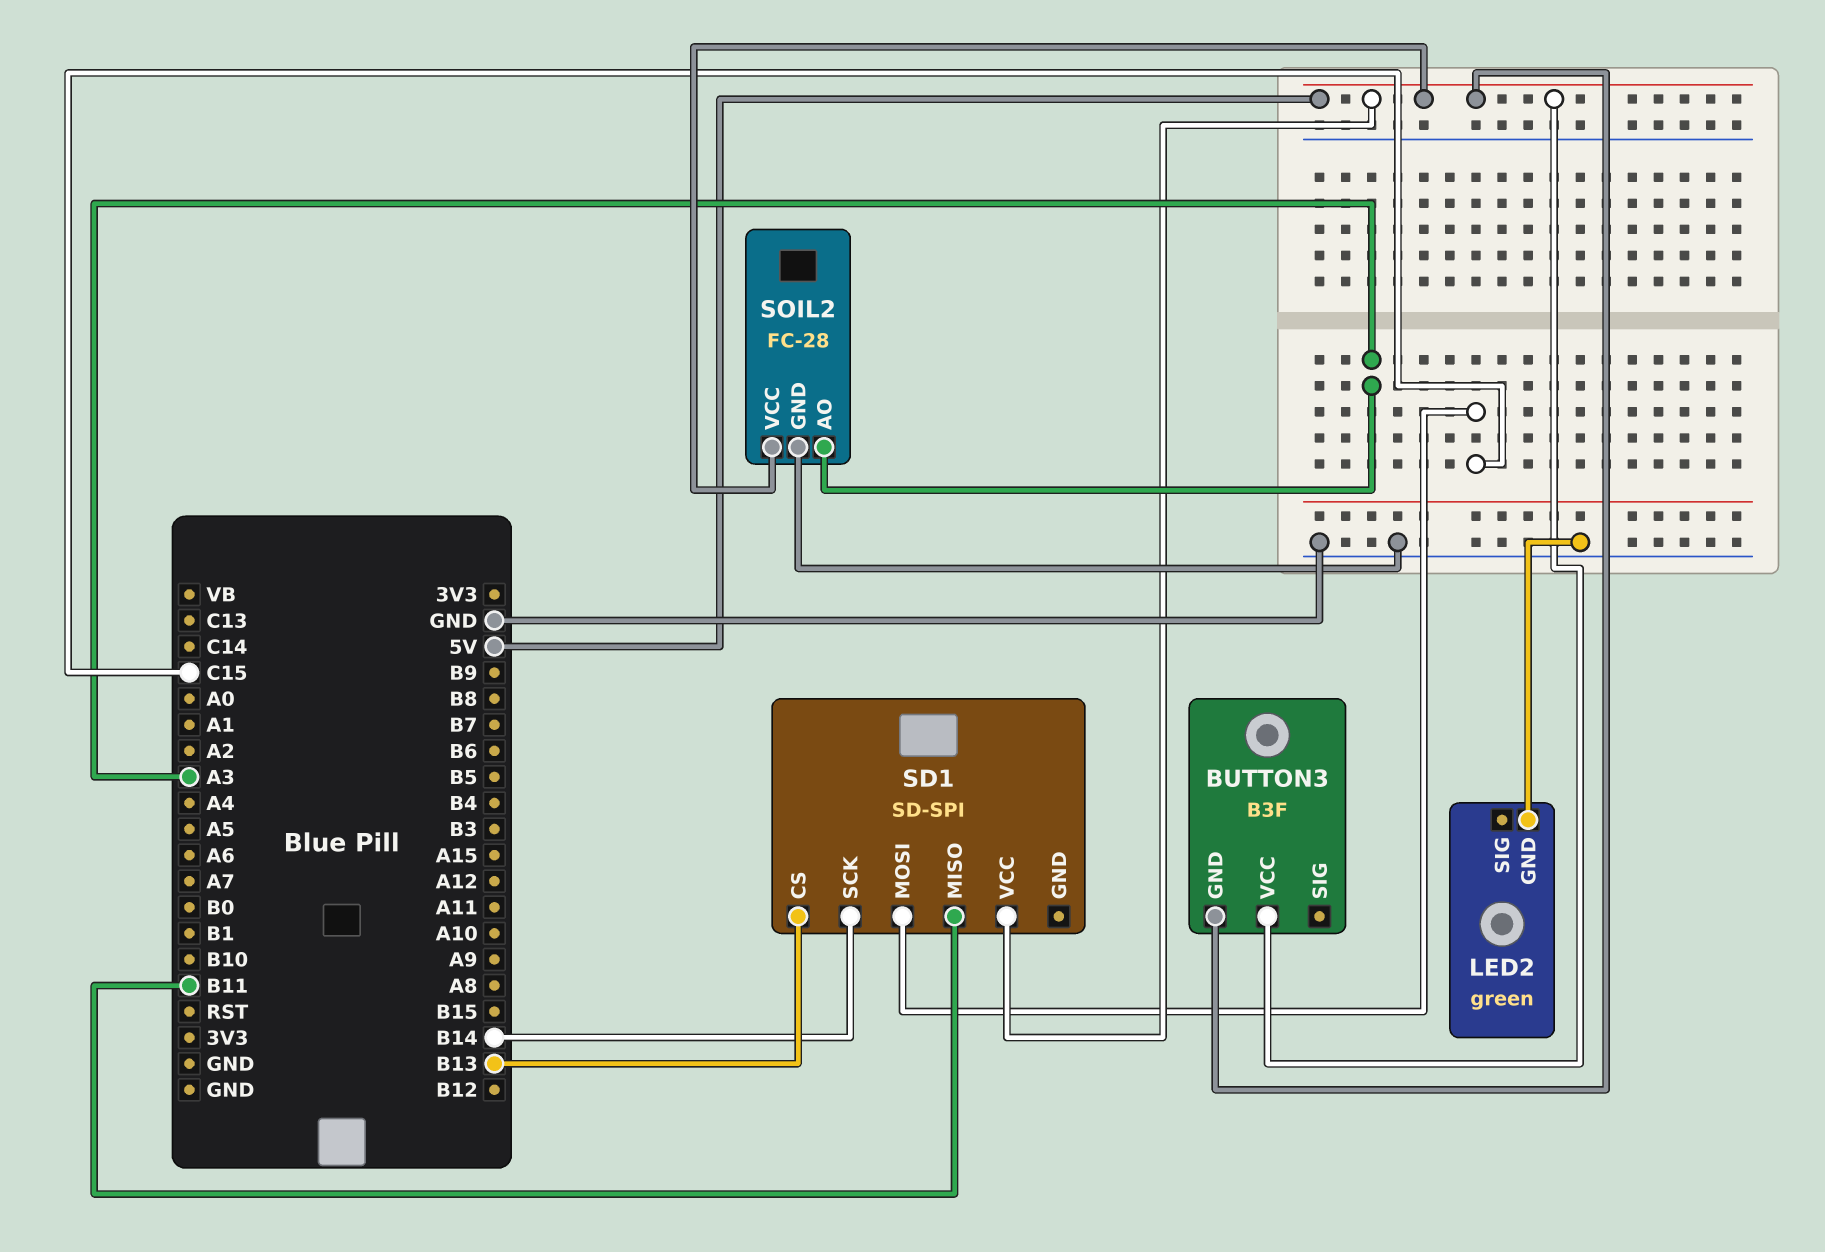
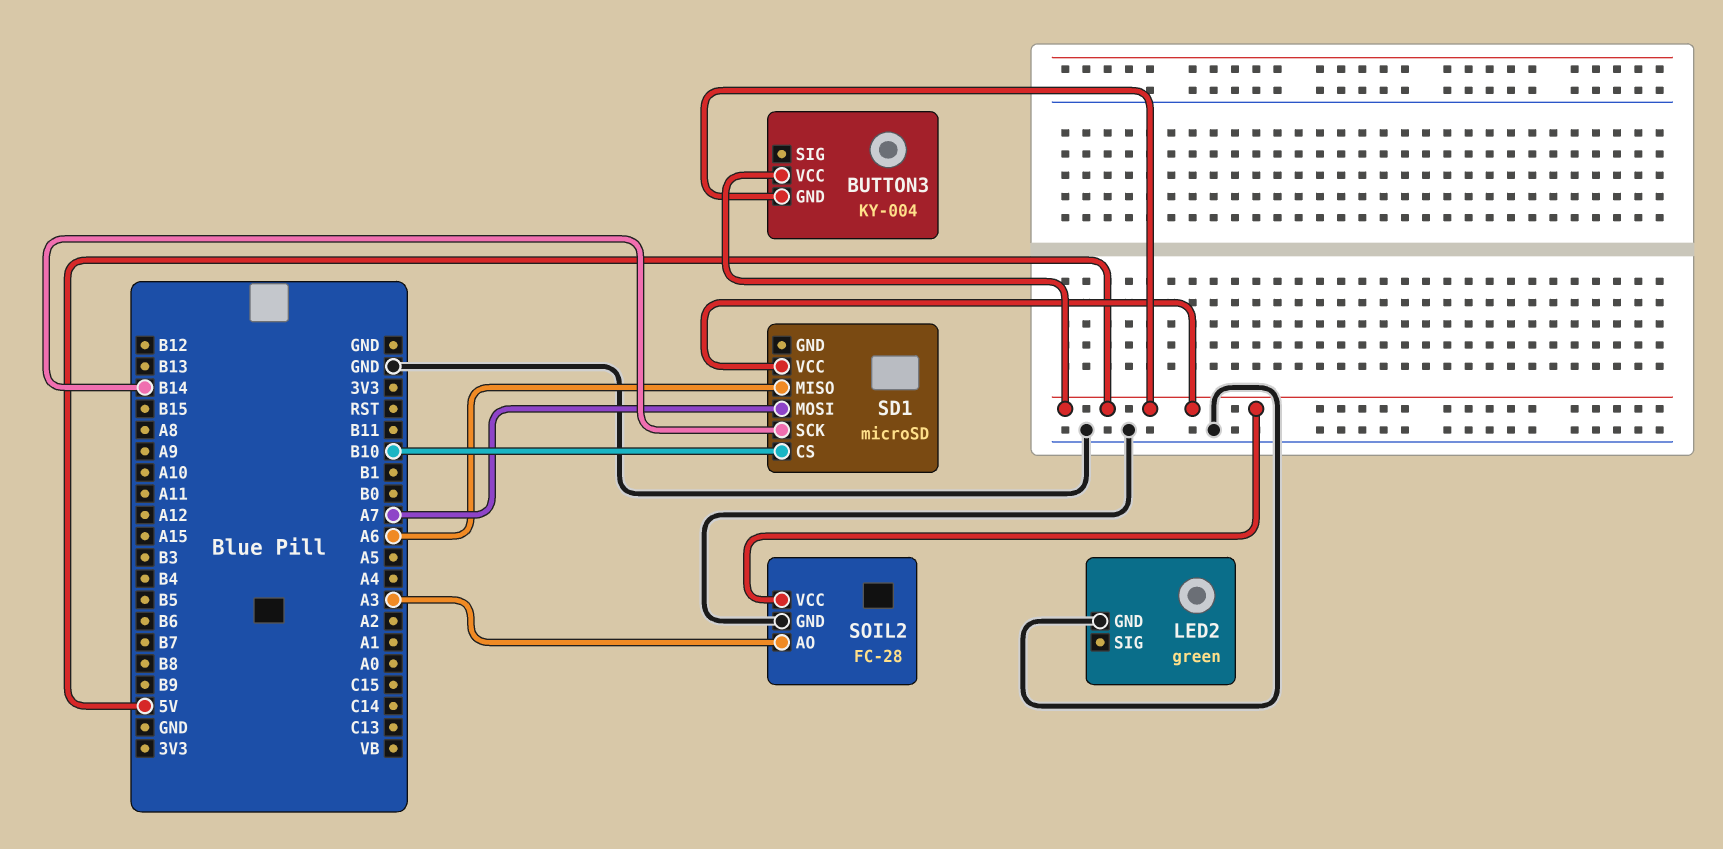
BUTTON3: B3F -> KY-004
SD1: SD-SPI -> microSD
SD1 pin CS: B13 -> B10
SD1 pin MISO: B11 -> A6
SD1 pin MOSI: C15 -> A7

